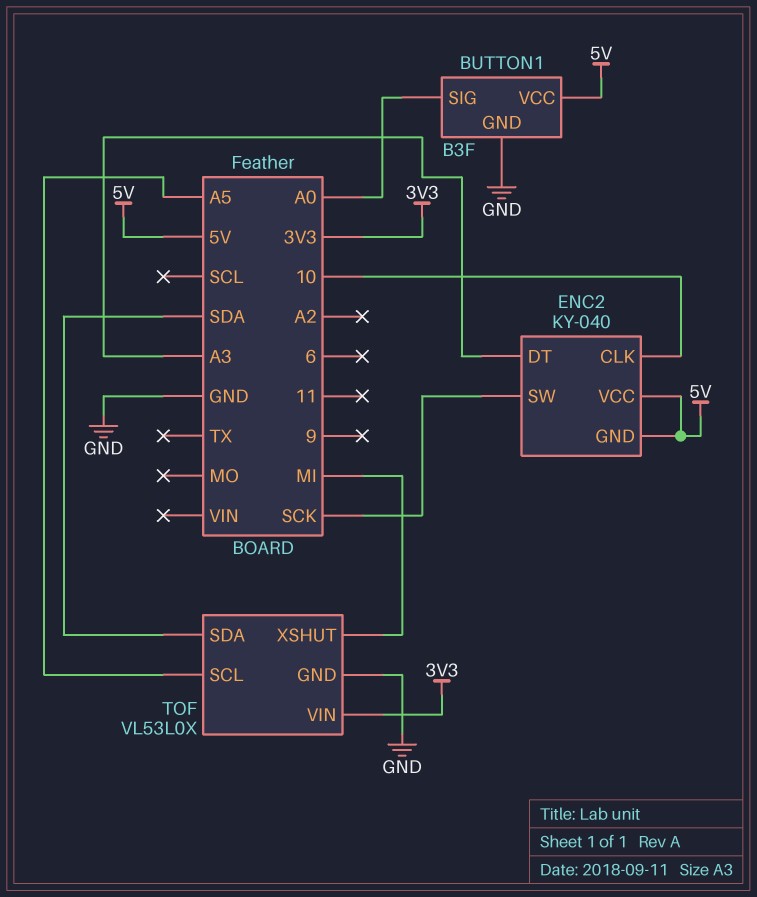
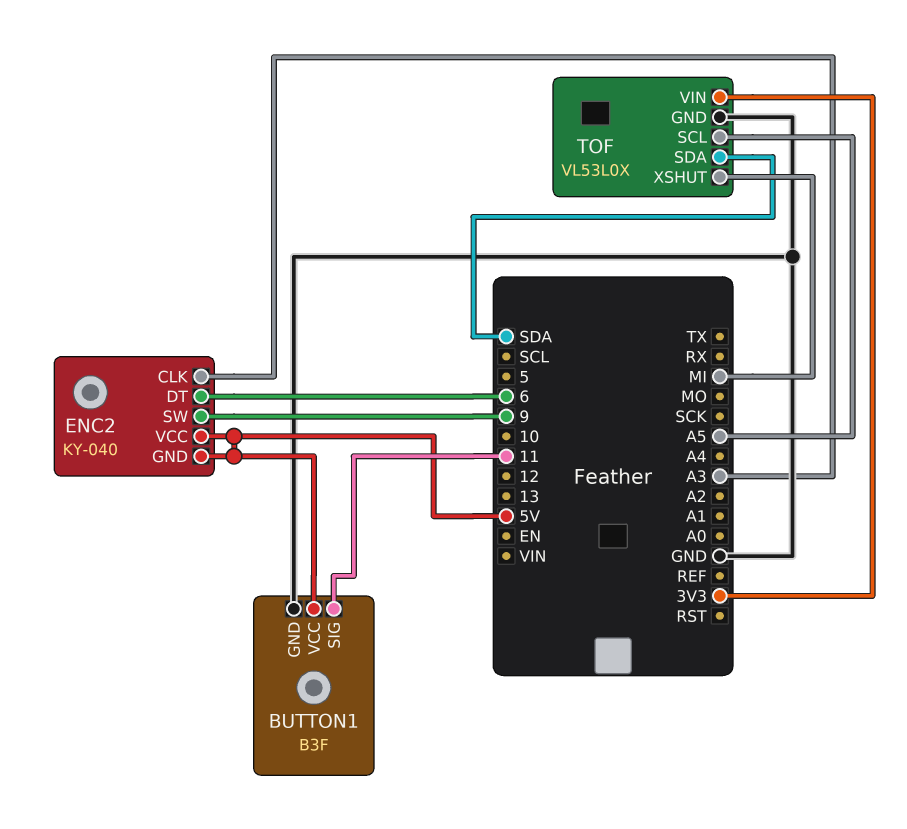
BUTTON1 pin SIG: A0 -> 11
ENC2 pin CLK: 10 -> A3
ENC2 pin DT: A3 -> 6
ENC2 pin SW: SCK -> 9

